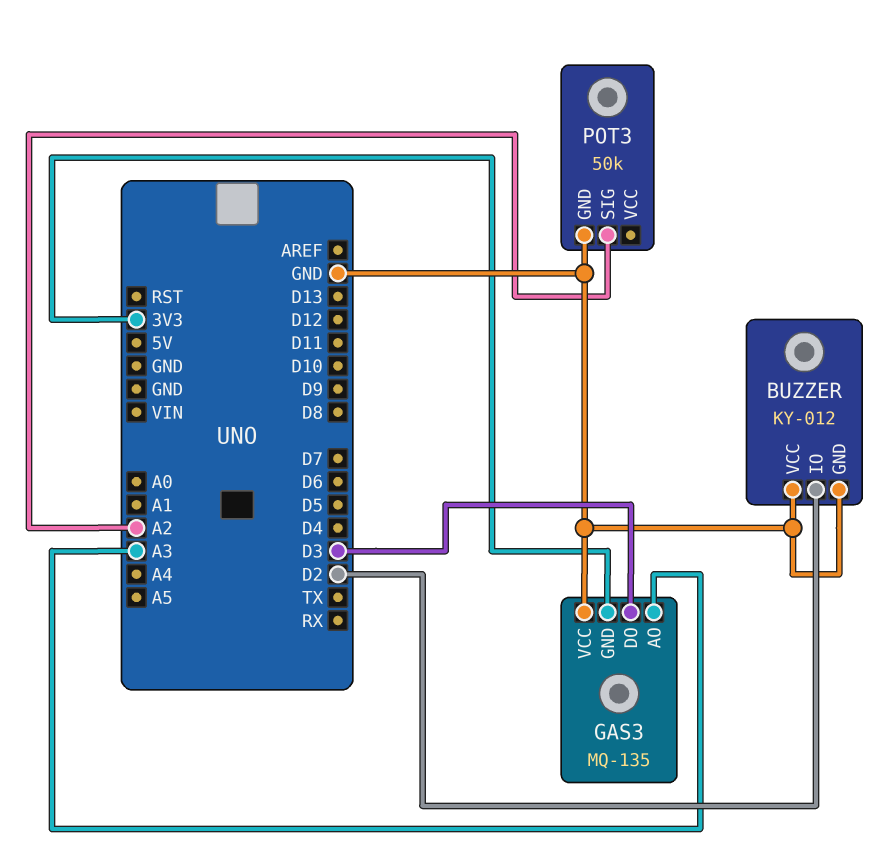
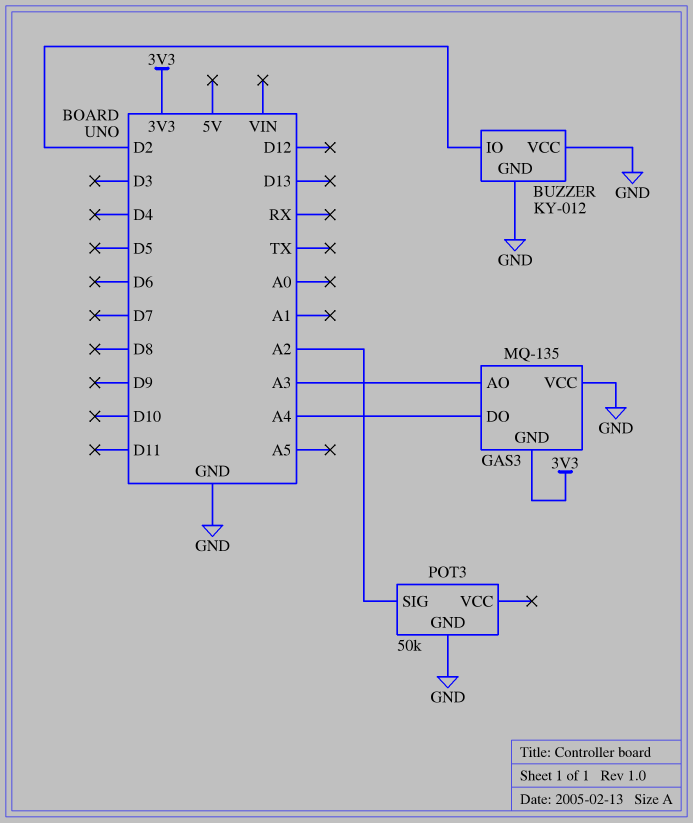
GAS3 pin DO: D3 -> A4

